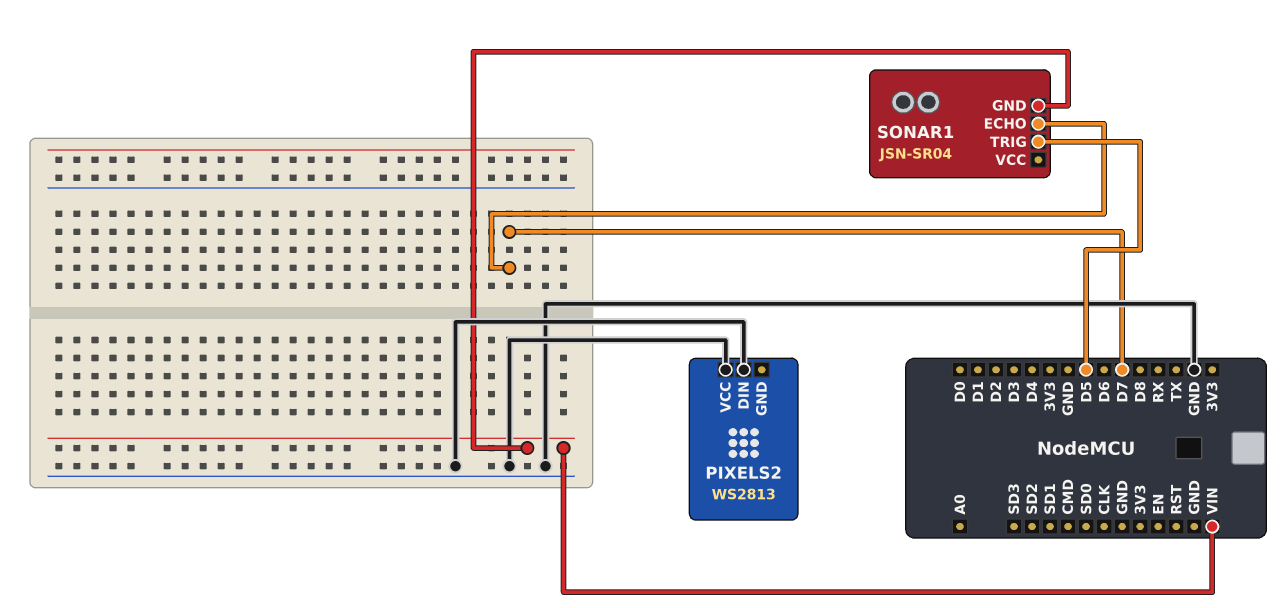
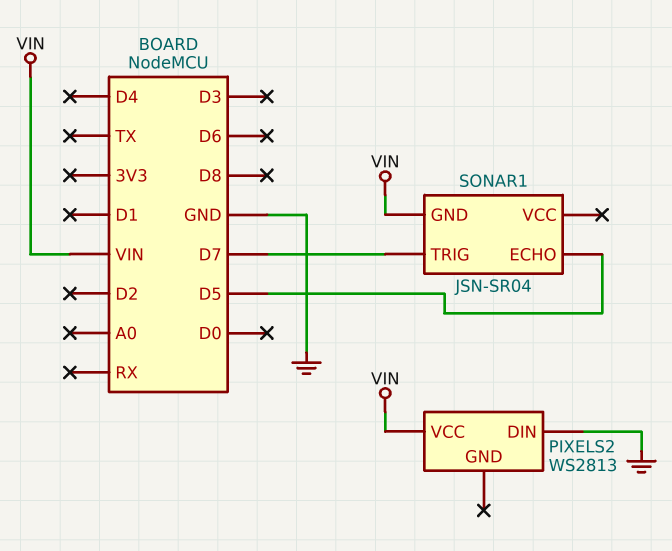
PIXELS2 pin VCC: GND -> VIN
SONAR1 pin ECHO: D7 -> D5
SONAR1 pin TRIG: D5 -> D7

